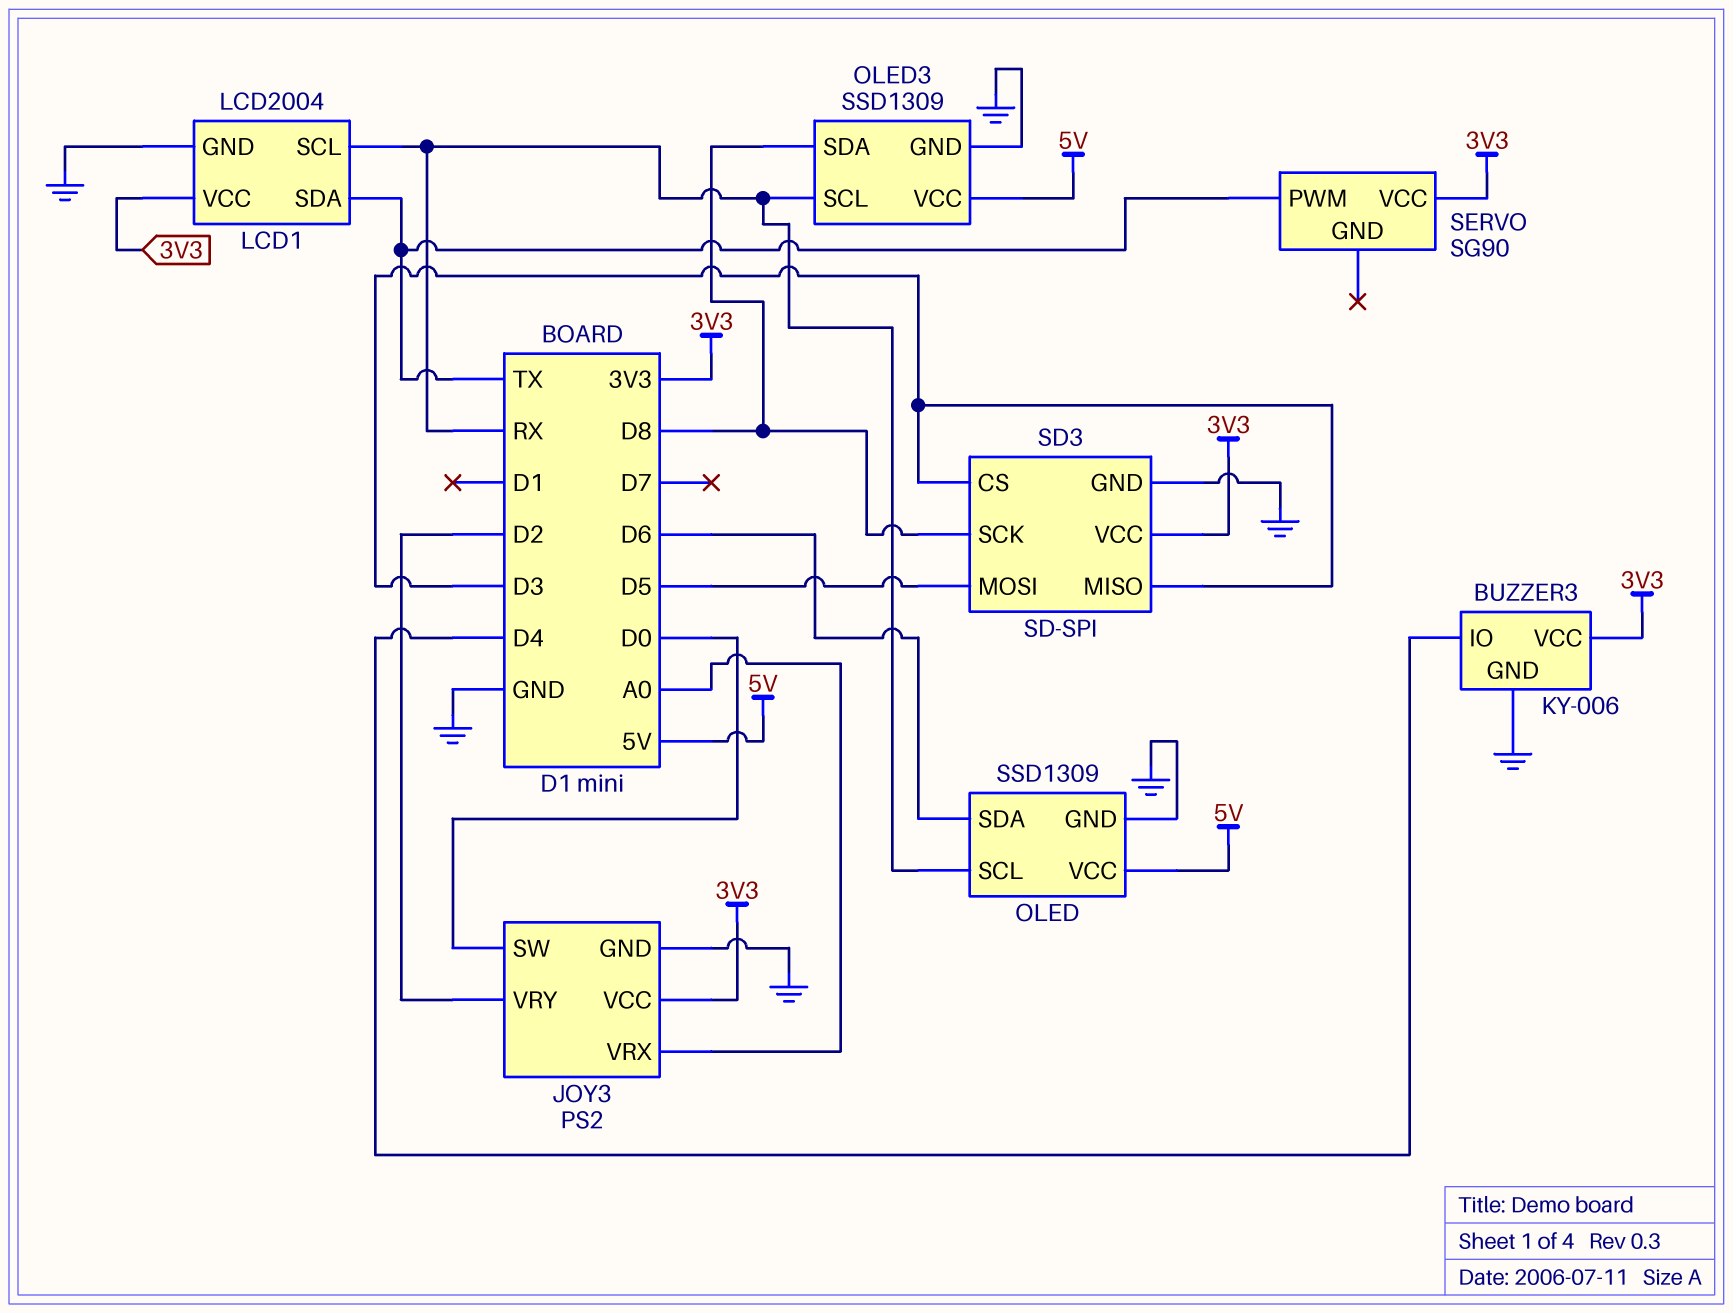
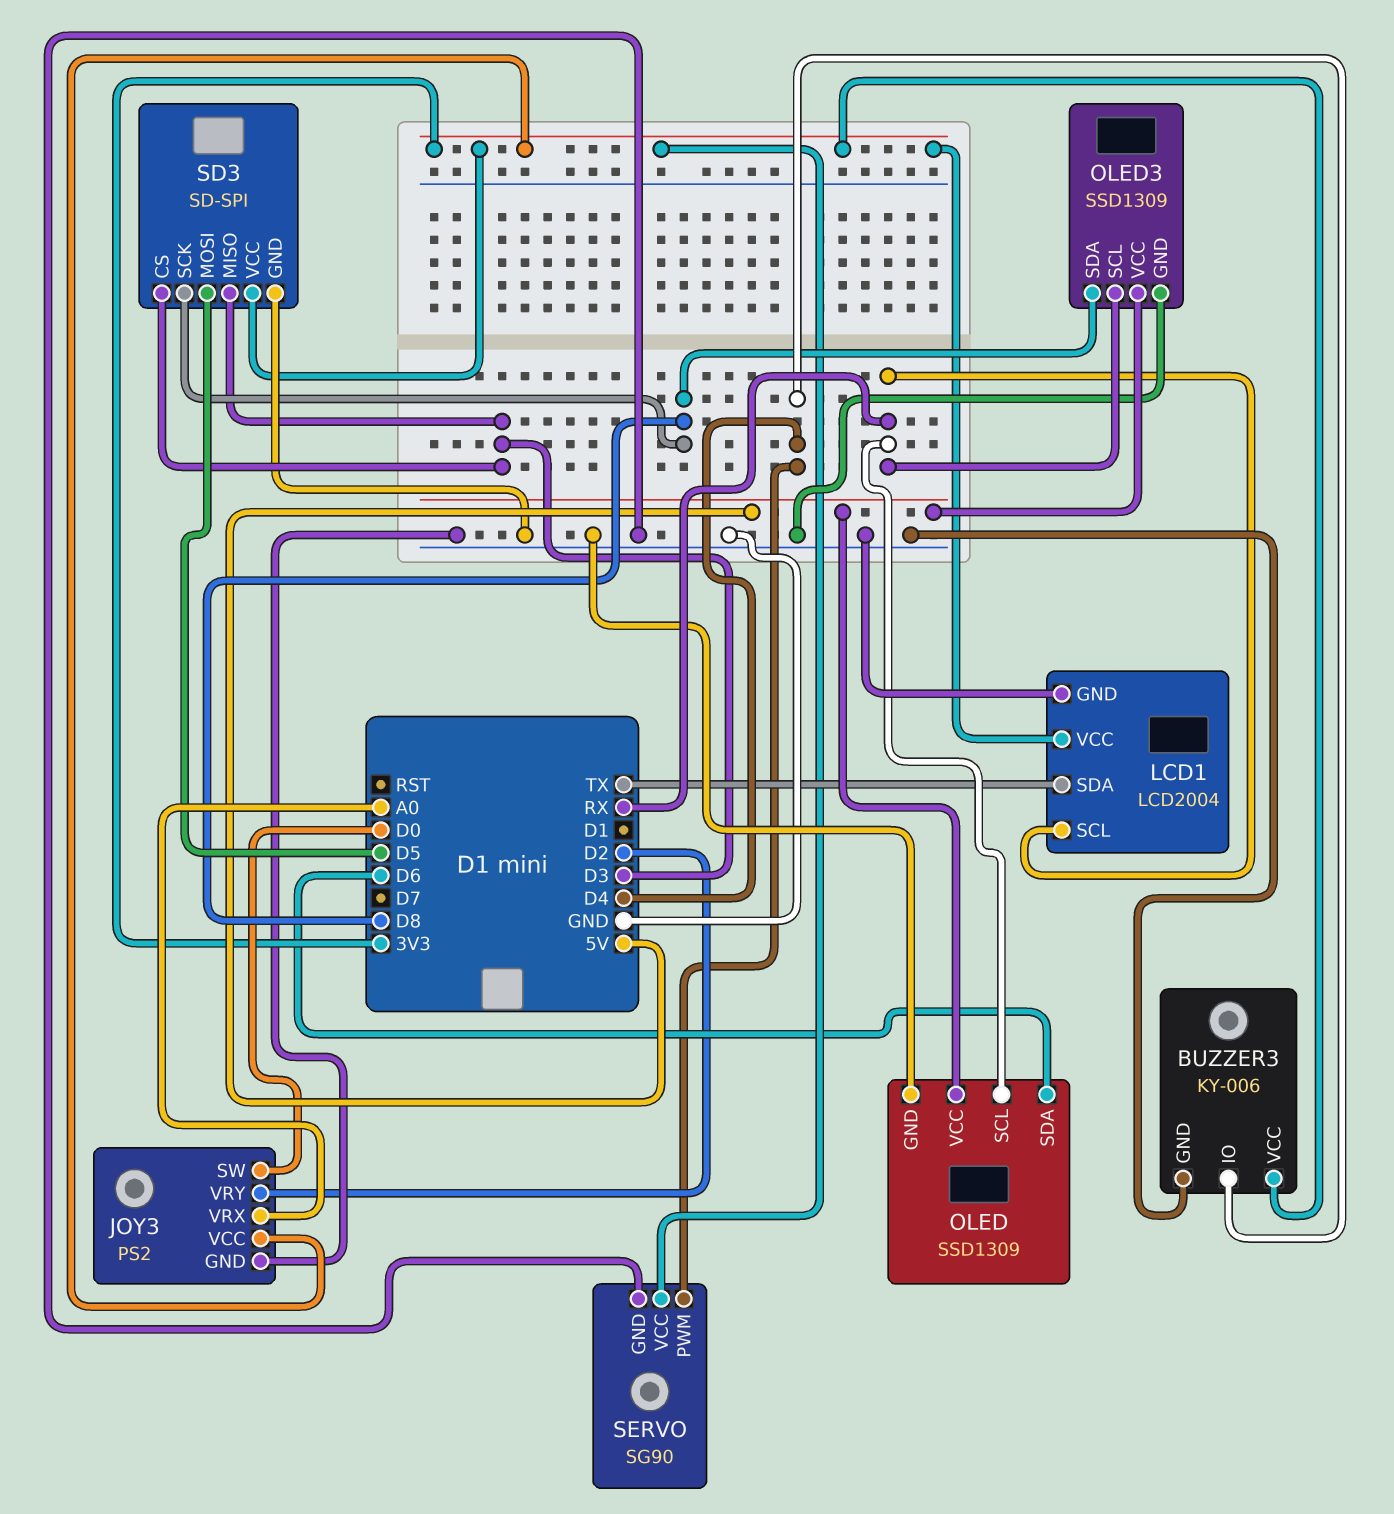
SERVO pin GND: none -> GND
SERVO pin PWM: TX -> D4

